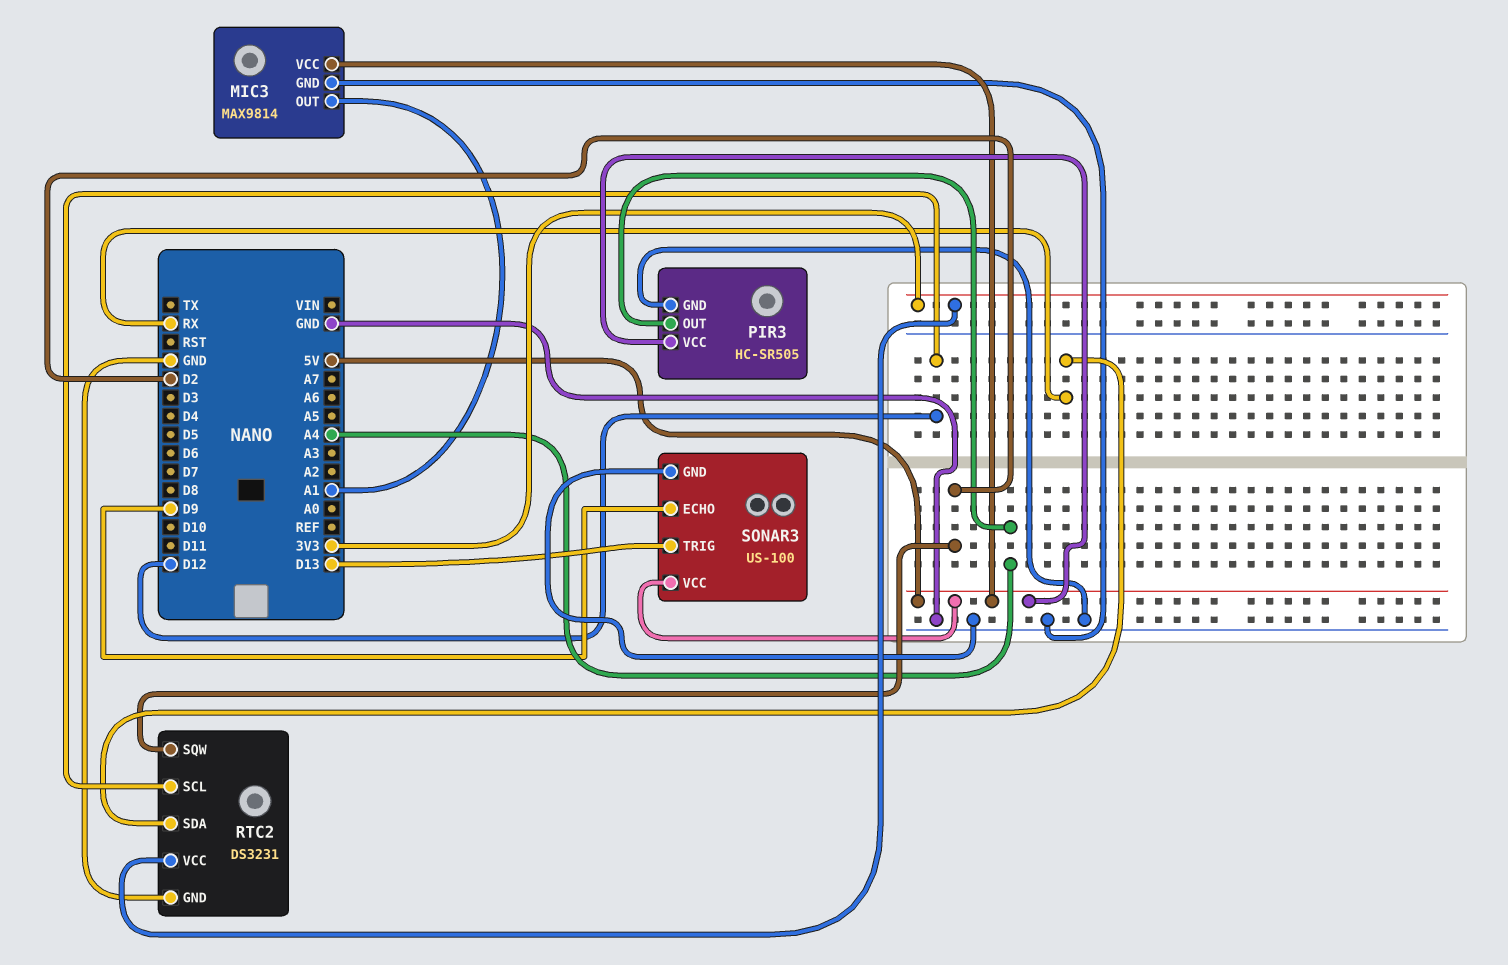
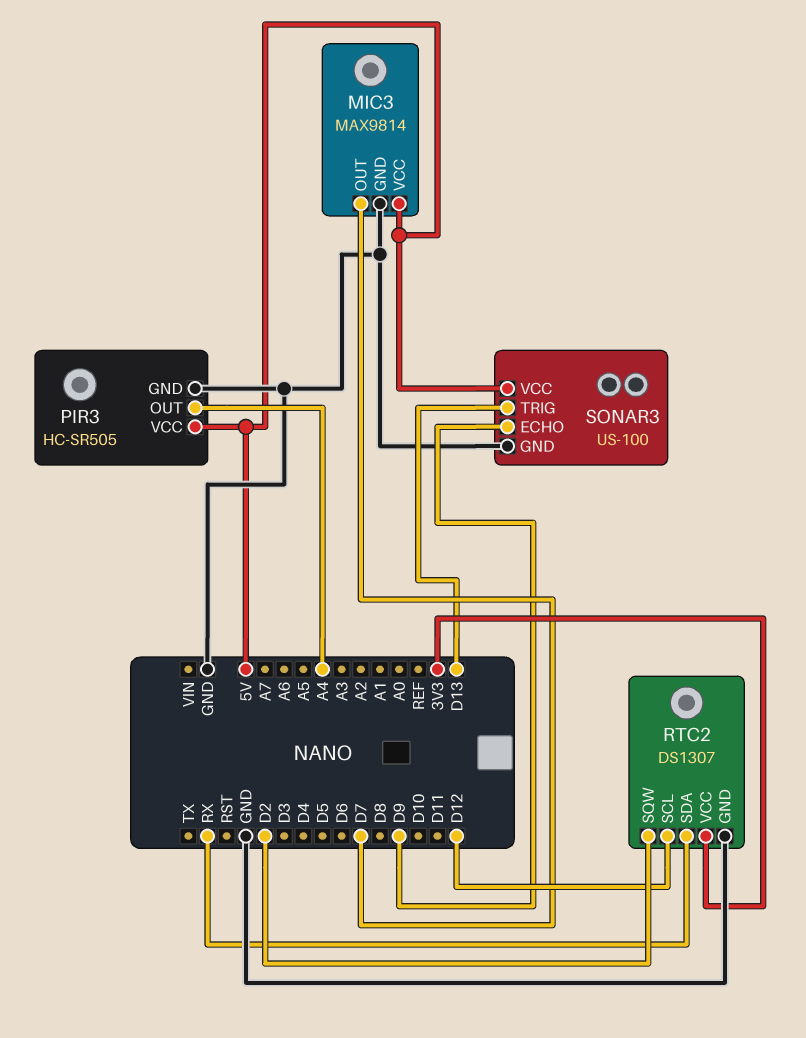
MIC3 pin OUT: A1 -> D7
RTC2: DS3231 -> DS1307

